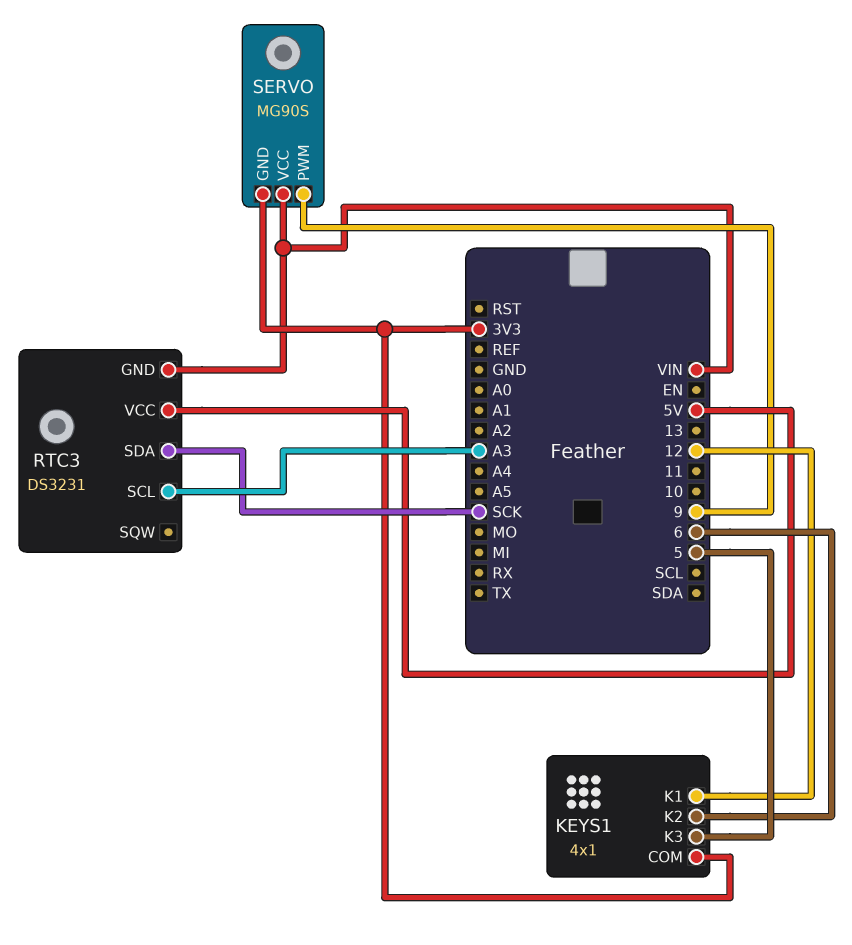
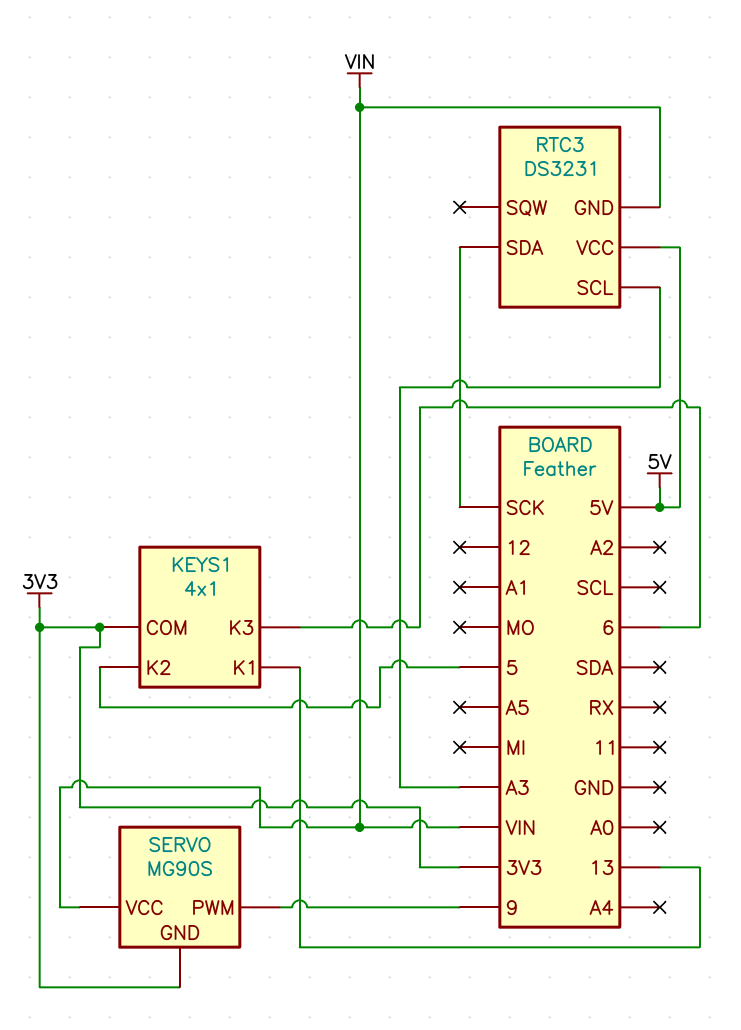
KEYS1 pin K1: 12 -> 13
KEYS1 pin K2: 6 -> 5
KEYS1 pin K3: 5 -> 6

